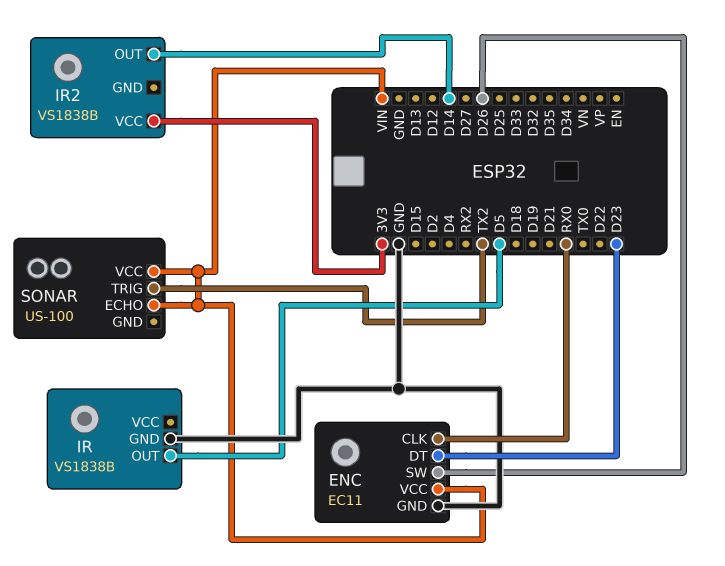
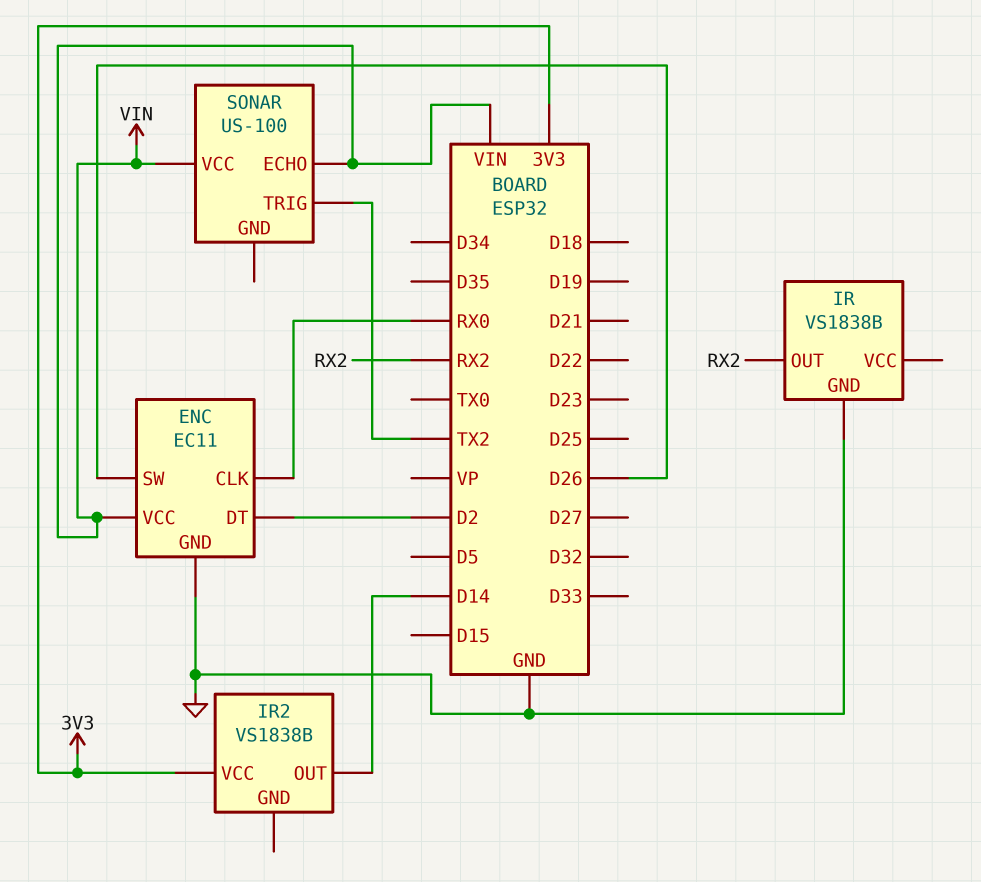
ENC pin DT: D23 -> D2
IR pin OUT: D5 -> RX2

